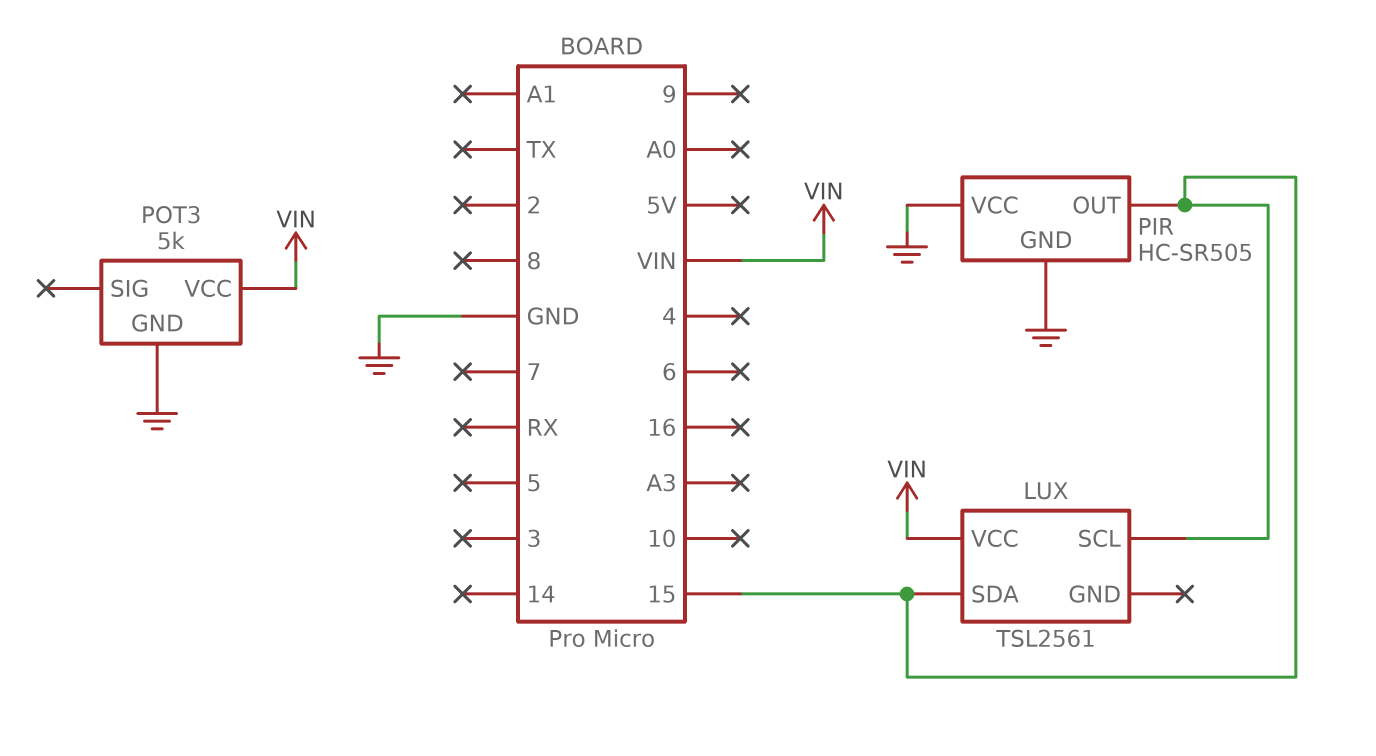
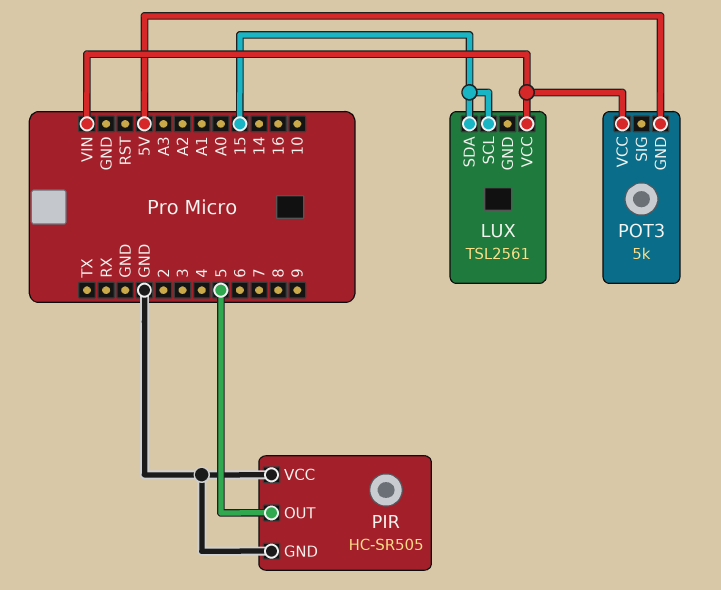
PIR pin OUT: 15 -> 5
POT3 pin GND: GND -> 5V

